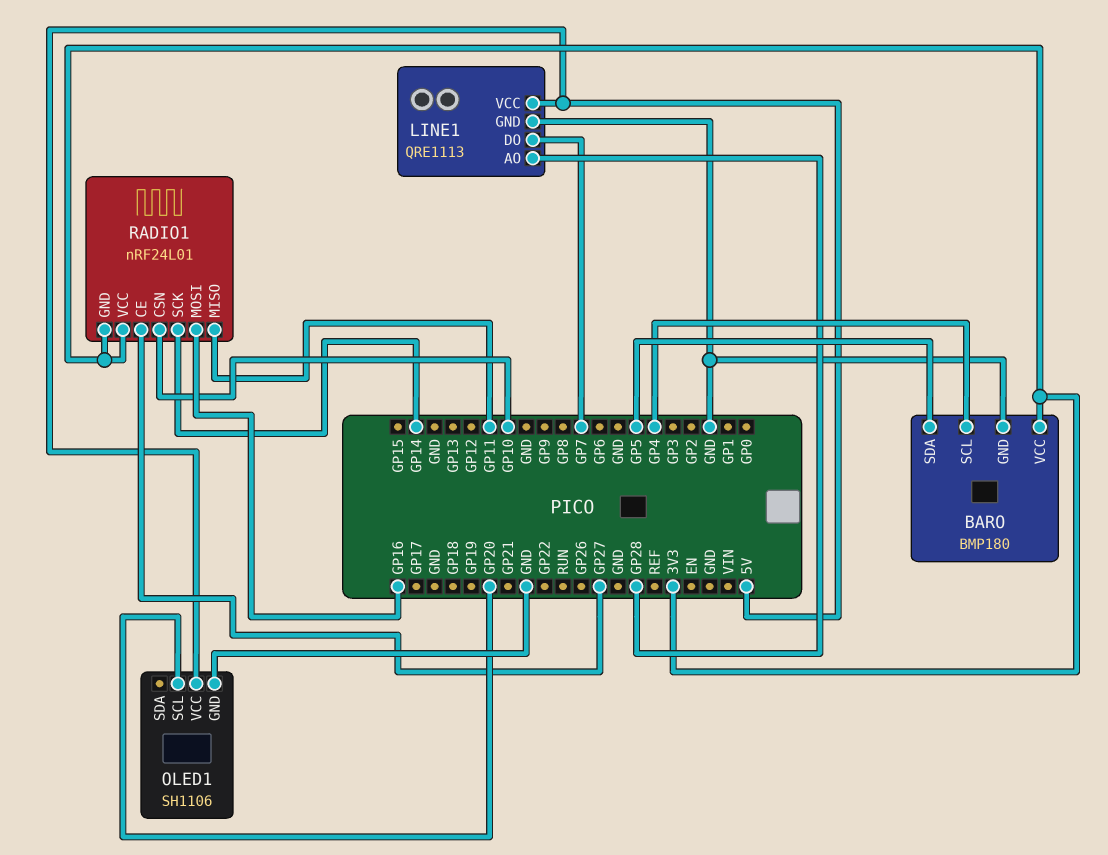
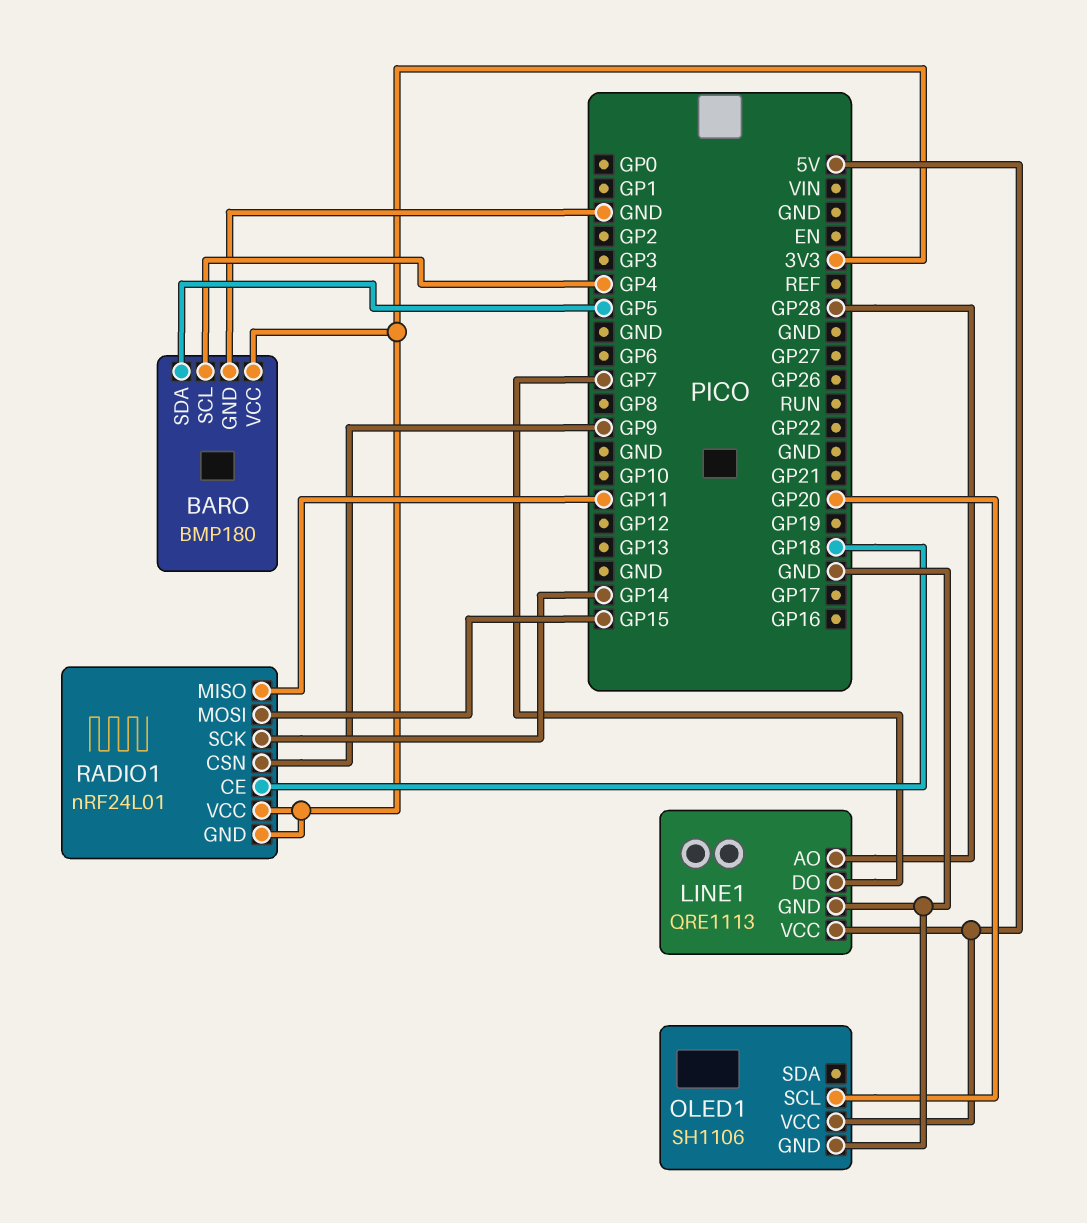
RADIO1 pin CE: GP27 -> GP18
RADIO1 pin CSN: GP10 -> GP9
RADIO1 pin MOSI: GP16 -> GP15

